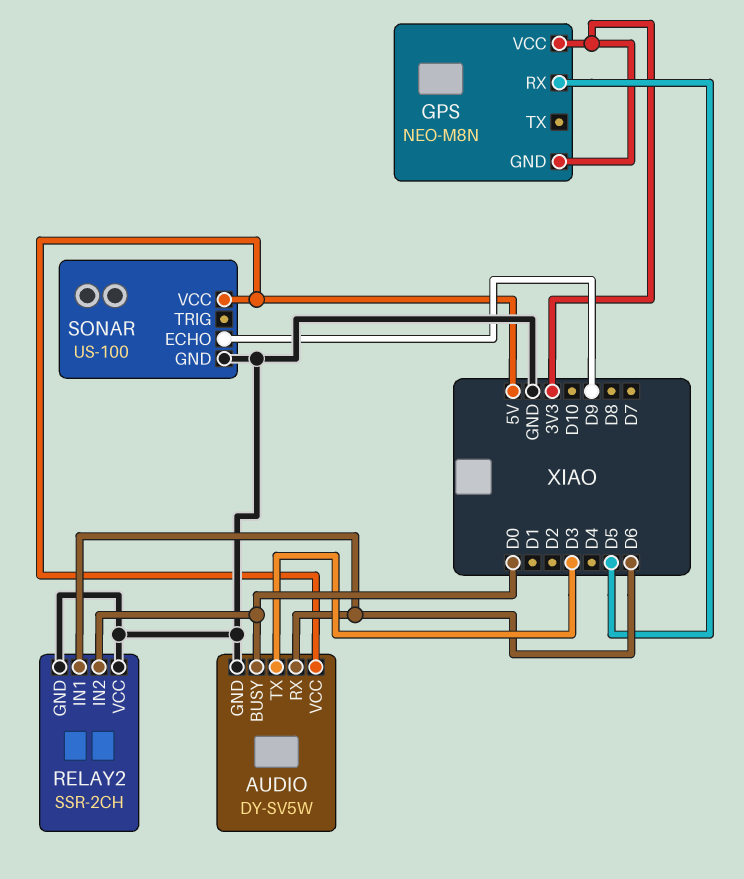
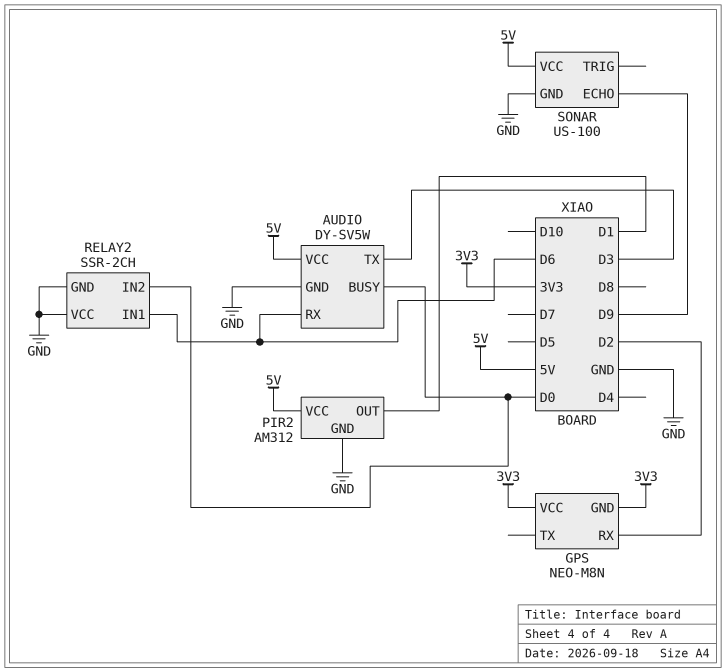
GPS pin RX: D5 -> D2
PIR2: none -> AM312
PIR2 pin GND: none -> GND
PIR2 pin OUT: none -> D1
PIR2 pin VCC: none -> 5V

